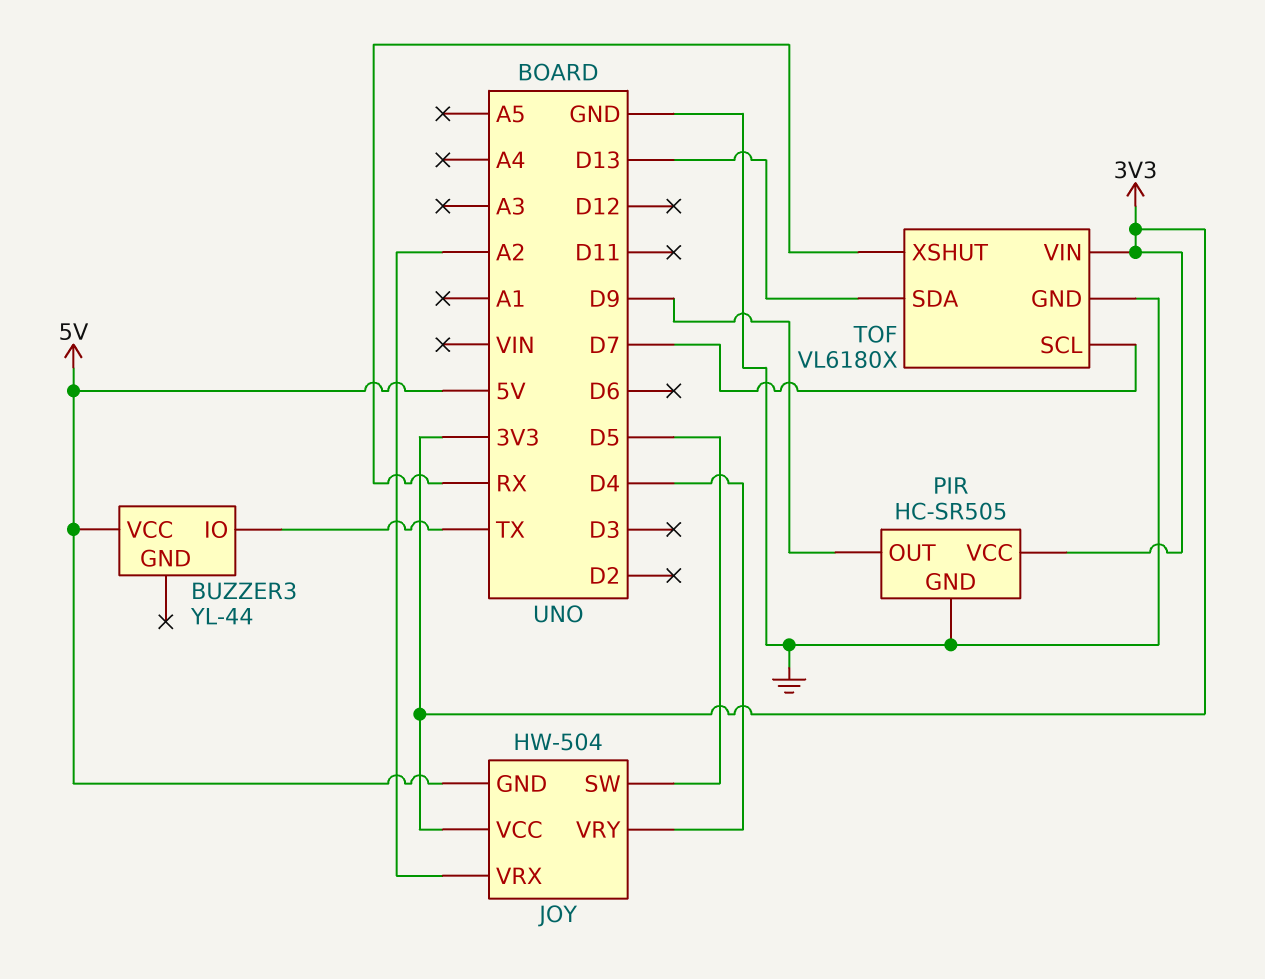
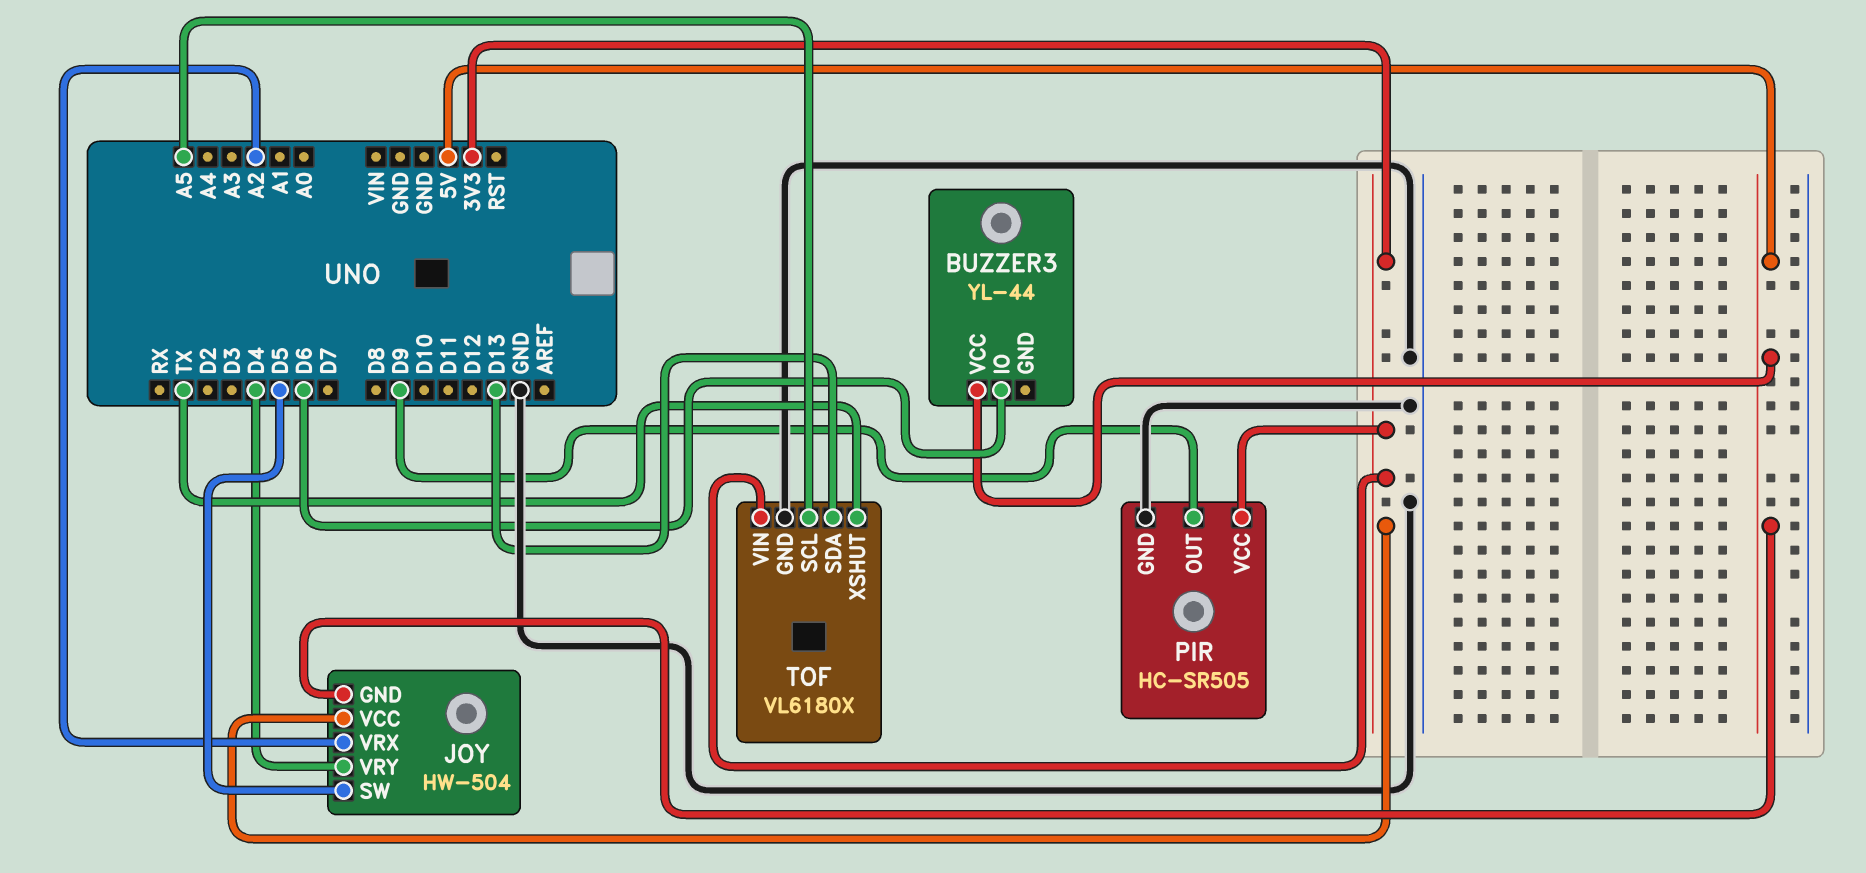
BUZZER3 pin IO: TX -> D6
TOF pin SCL: D7 -> A5
TOF pin XSHUT: RX -> TX

